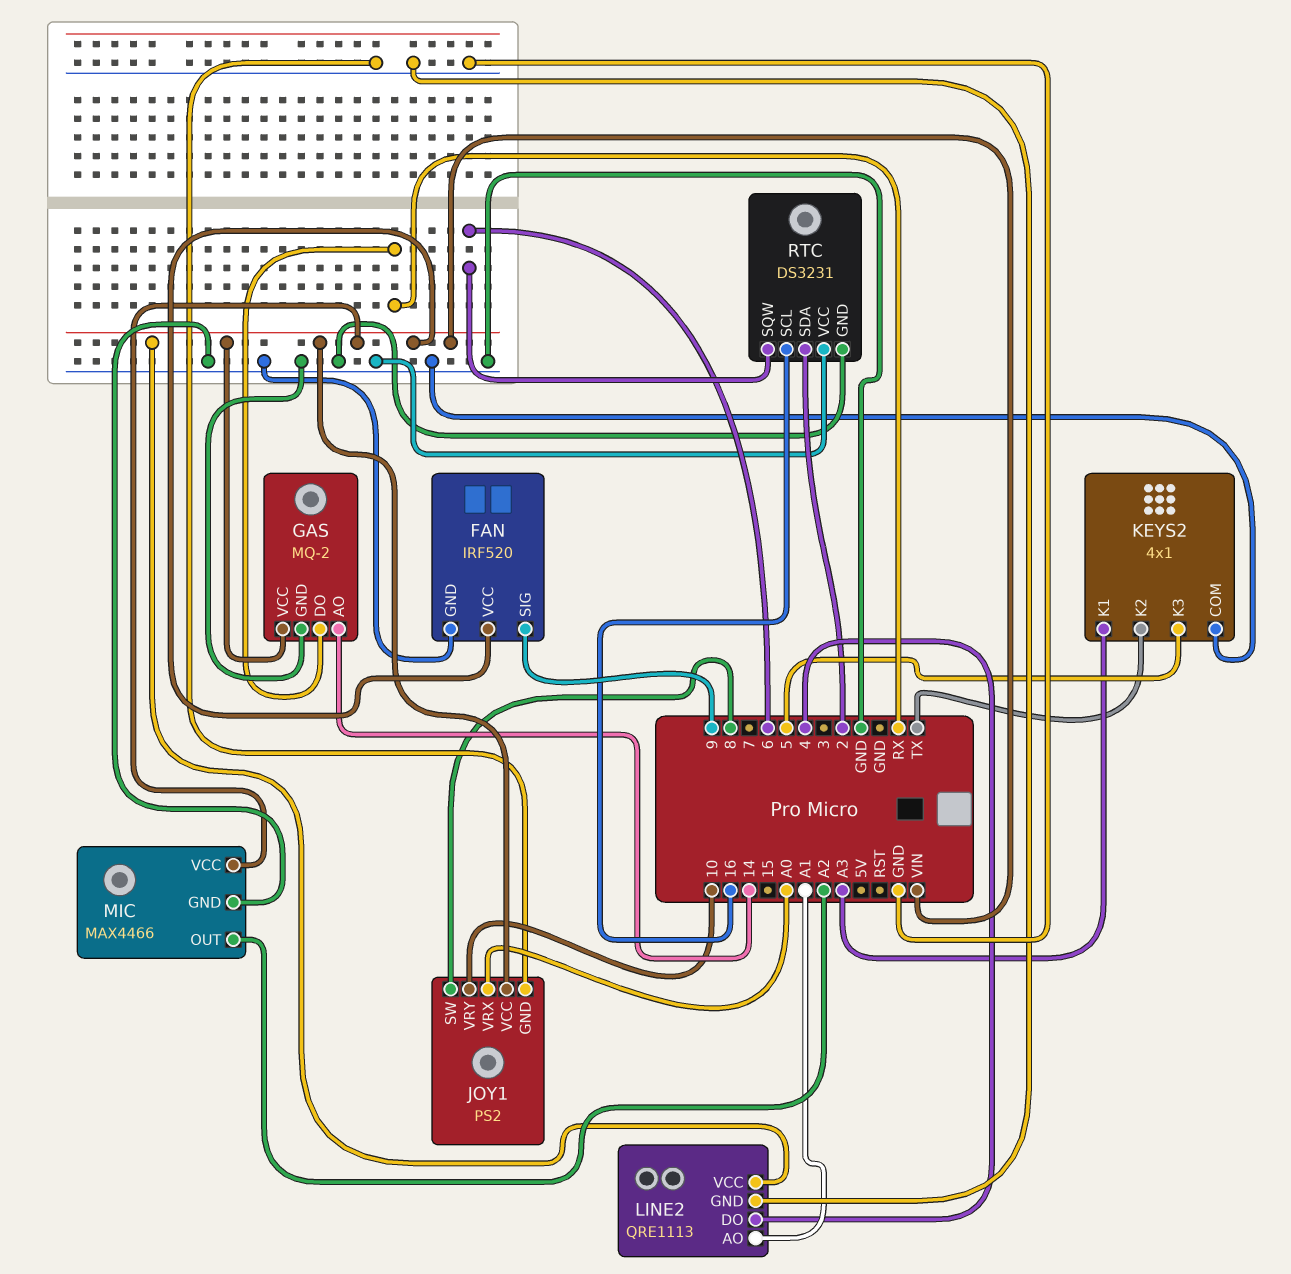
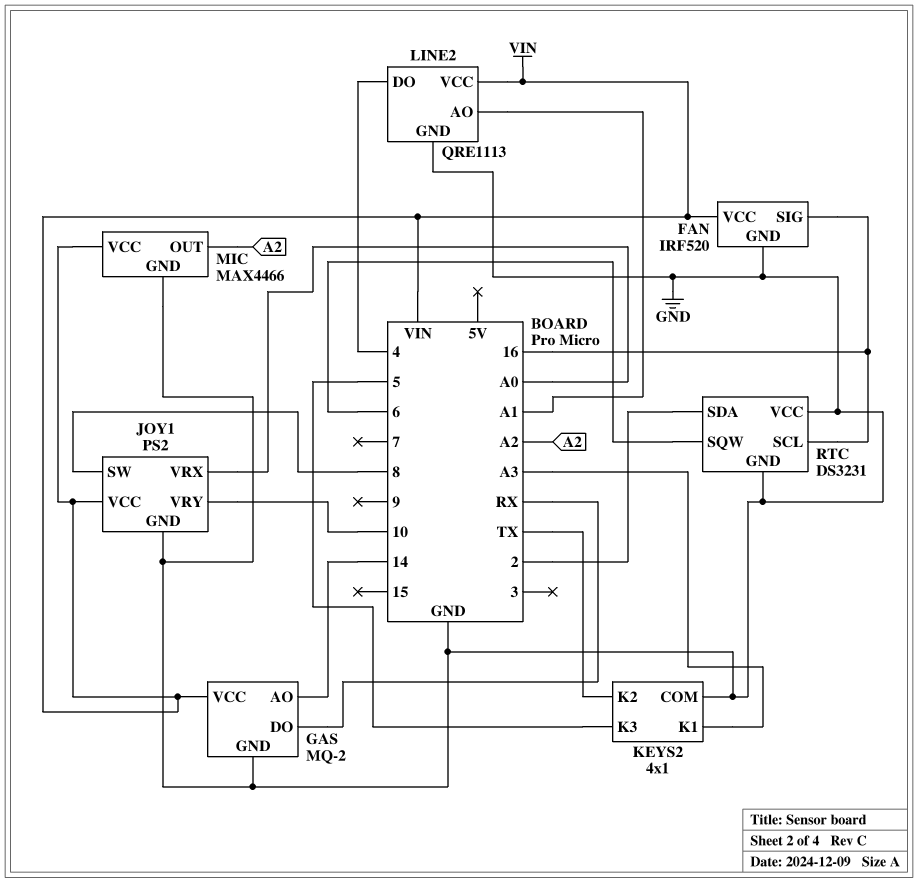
FAN pin SIG: 9 -> 16

